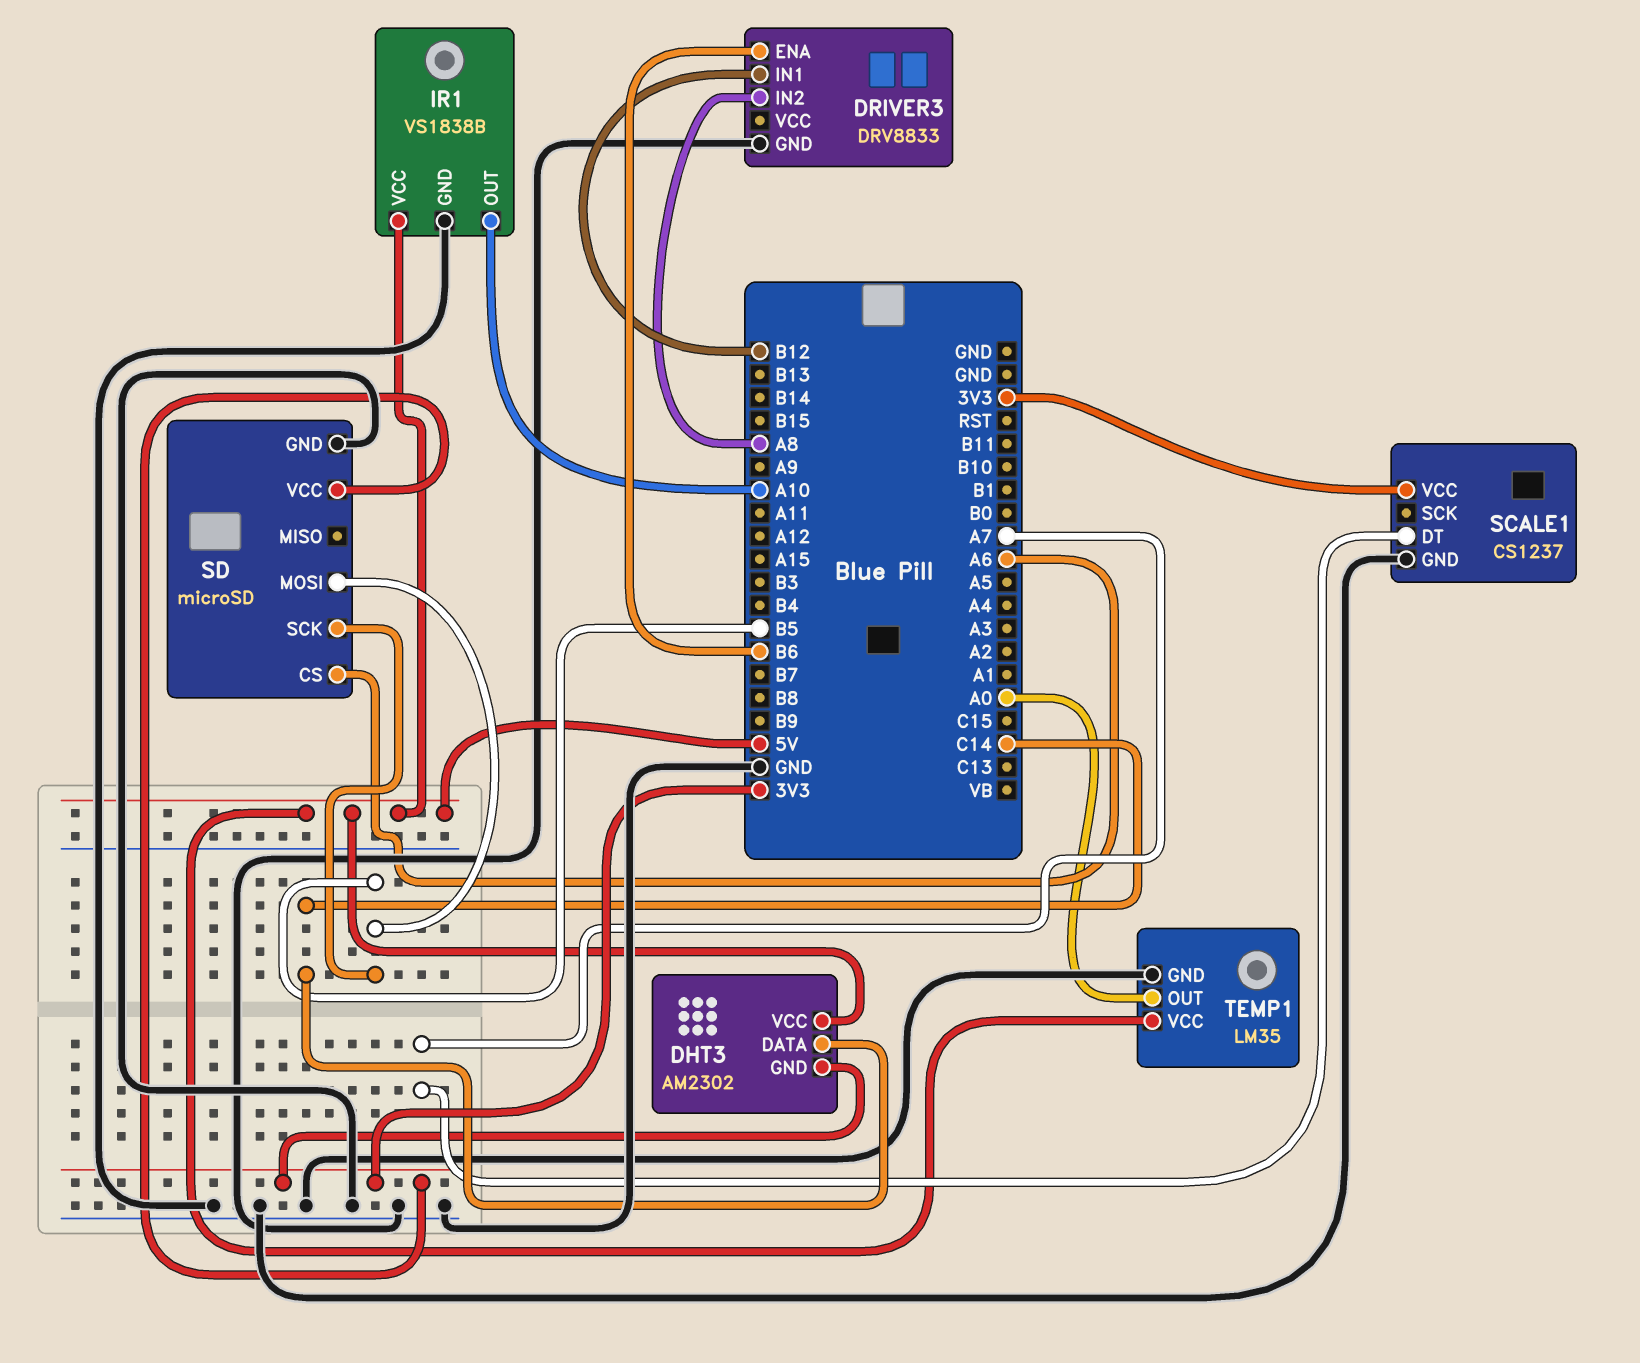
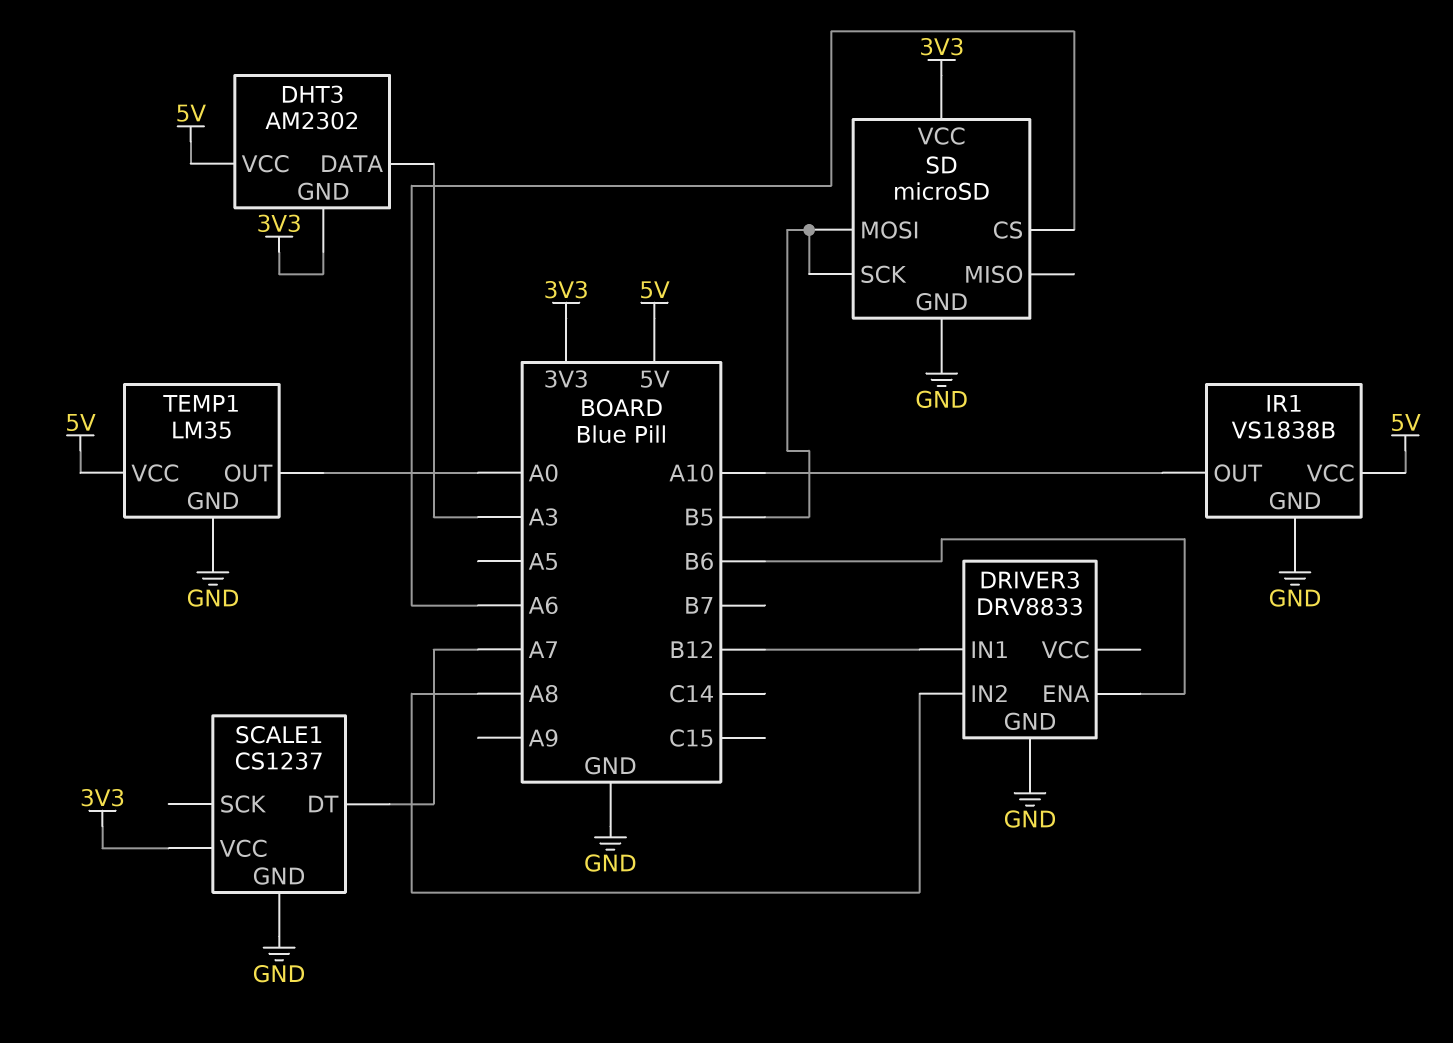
DHT3 pin DATA: C14 -> A3

